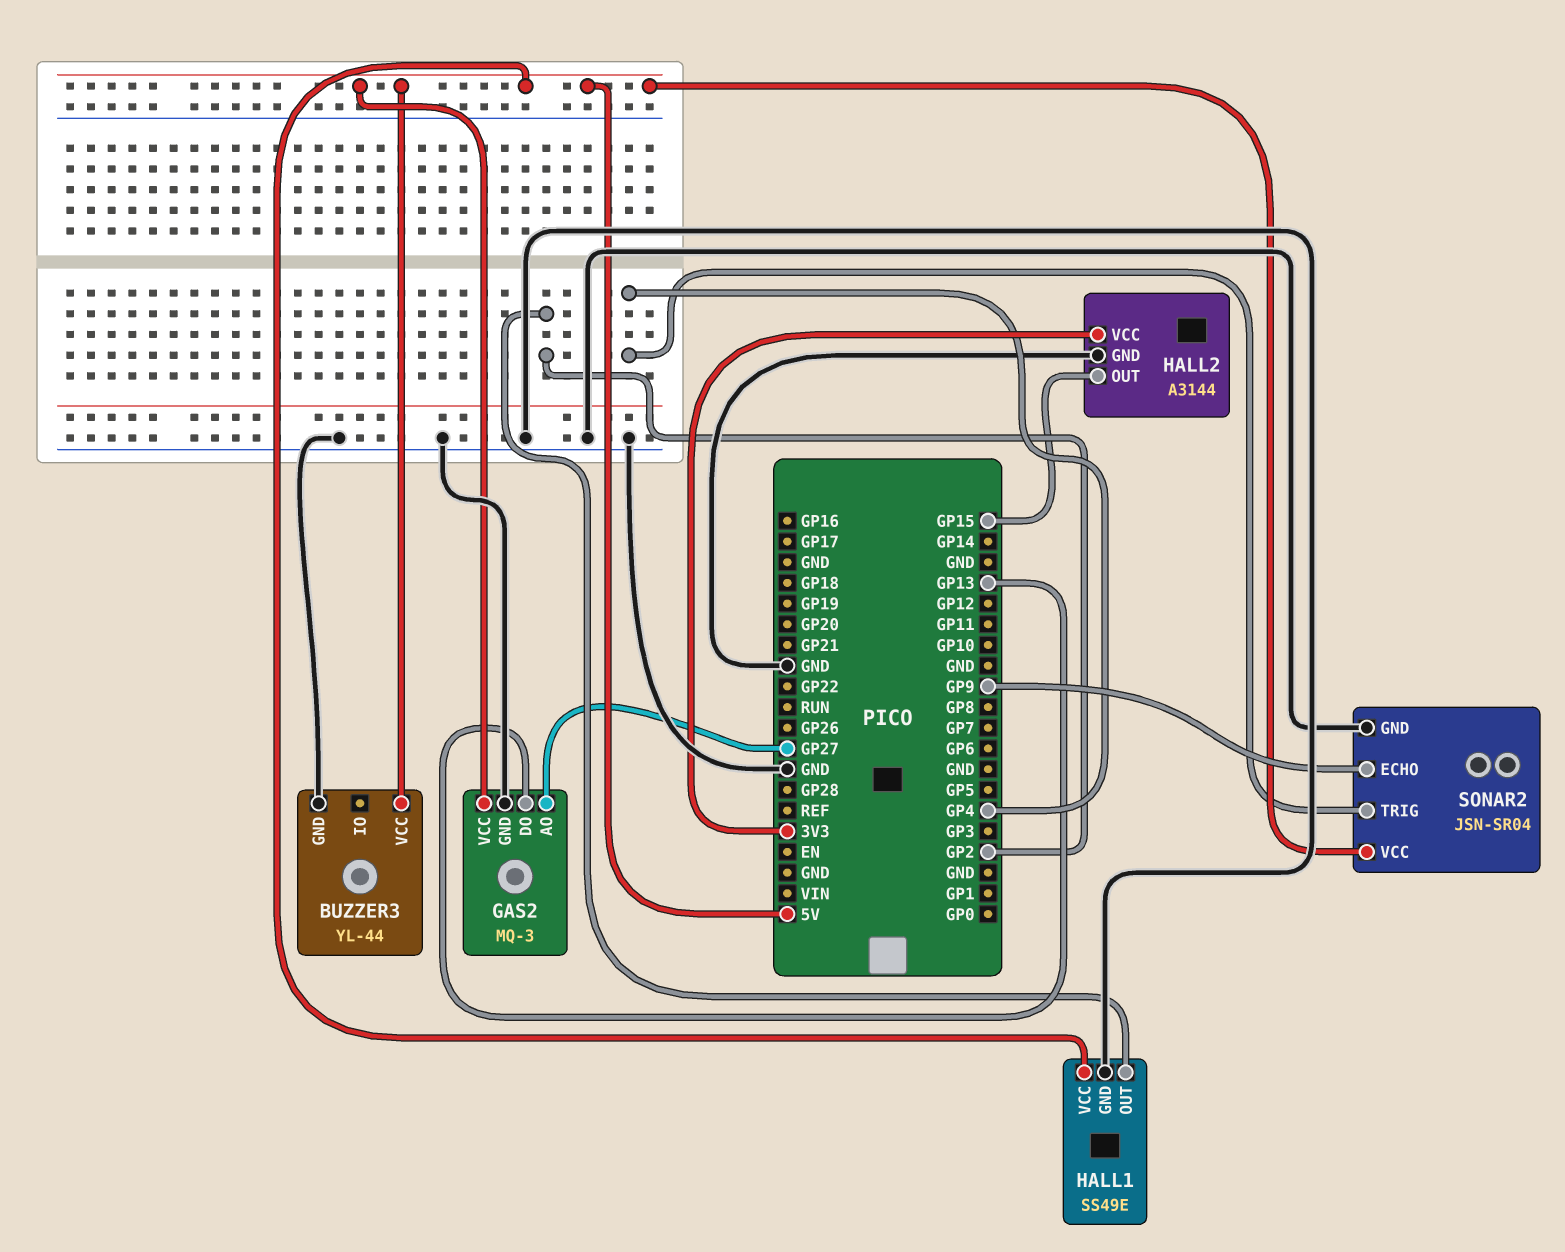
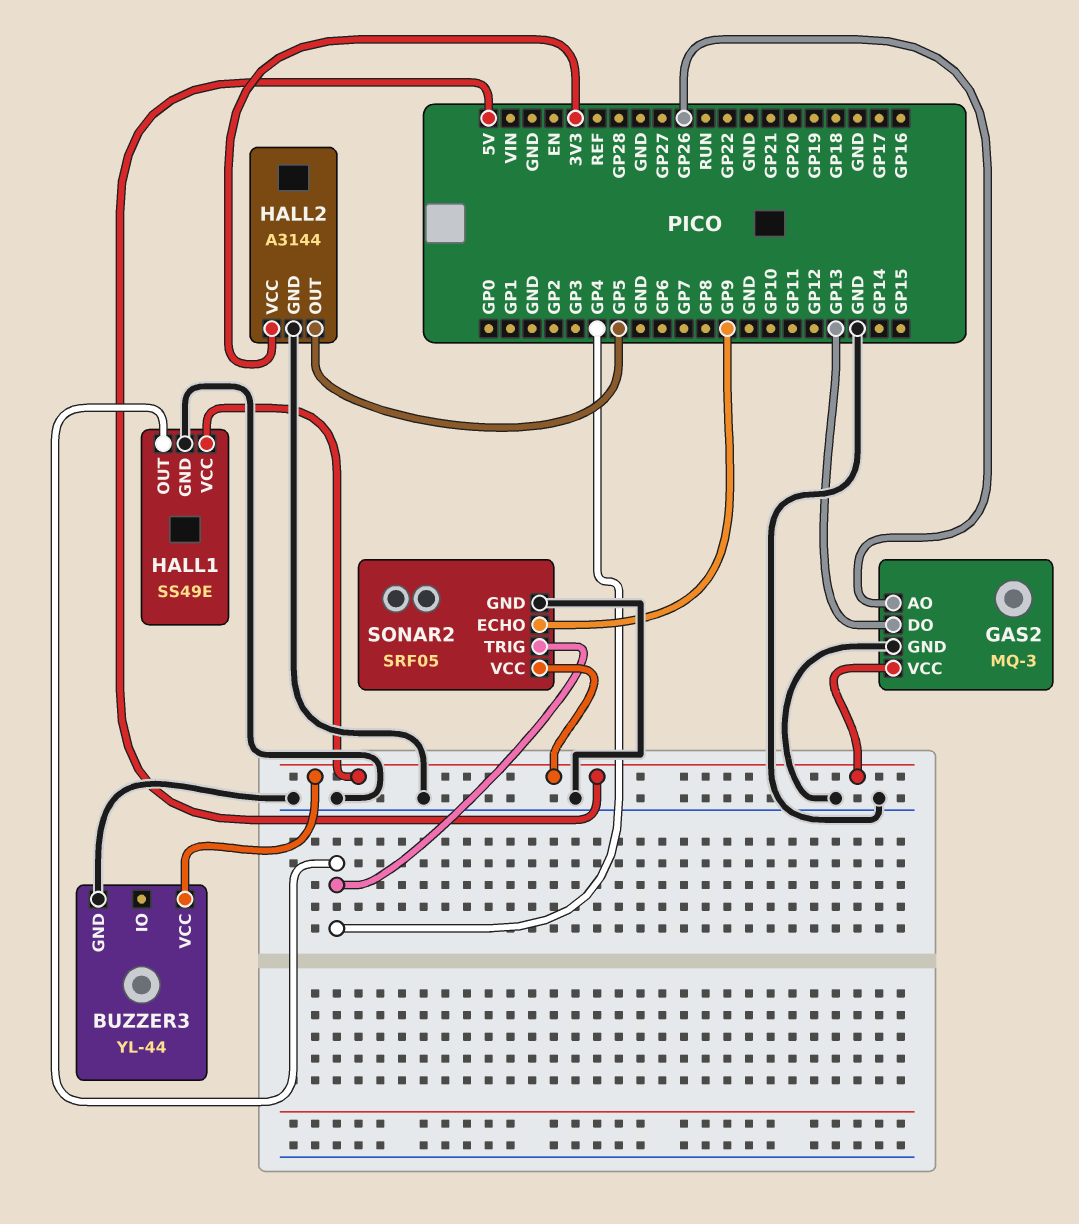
GAS2 pin AO: GP27 -> GP26
HALL1 pin OUT: GP2 -> GP4
HALL2 pin OUT: GP15 -> GP5
SONAR2: JSN-SR04 -> SRF05

